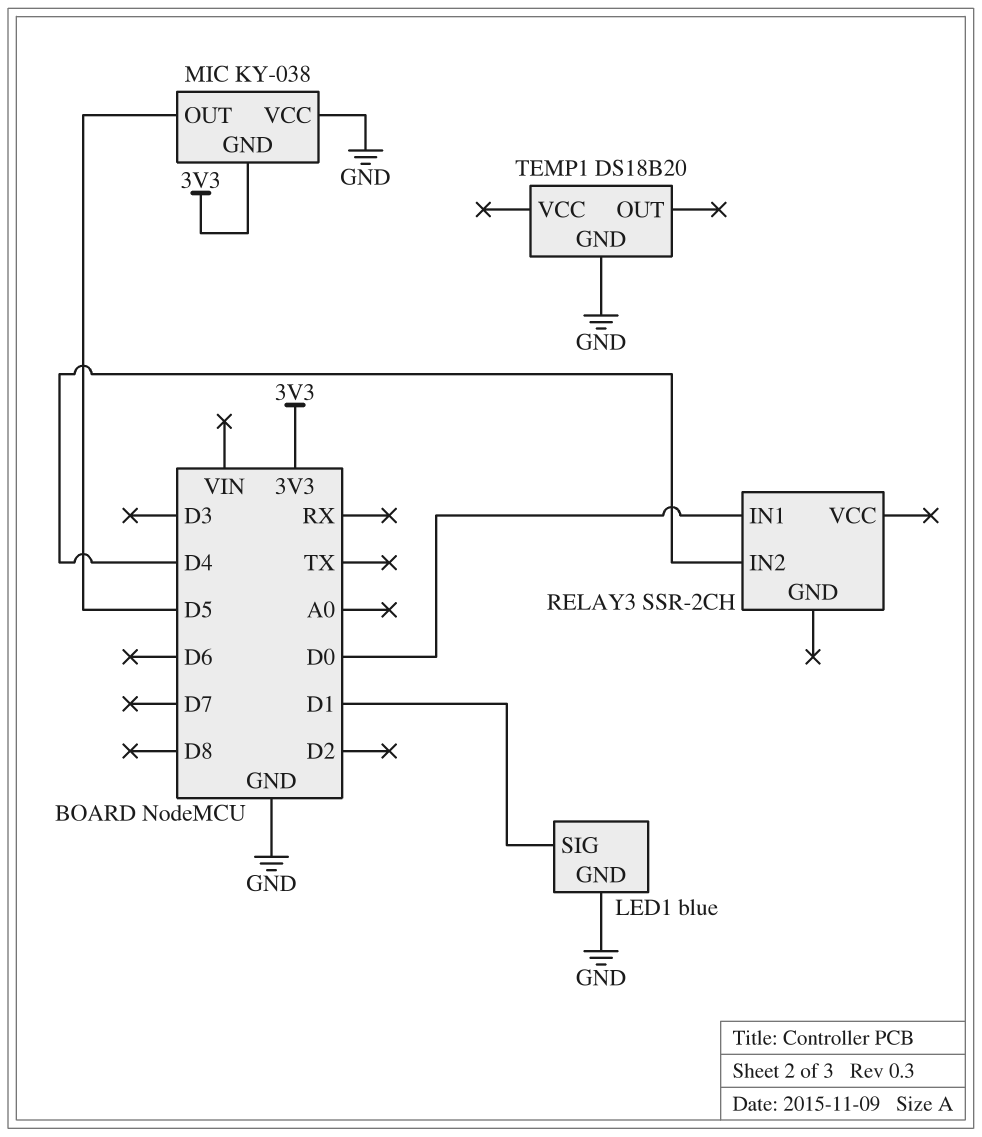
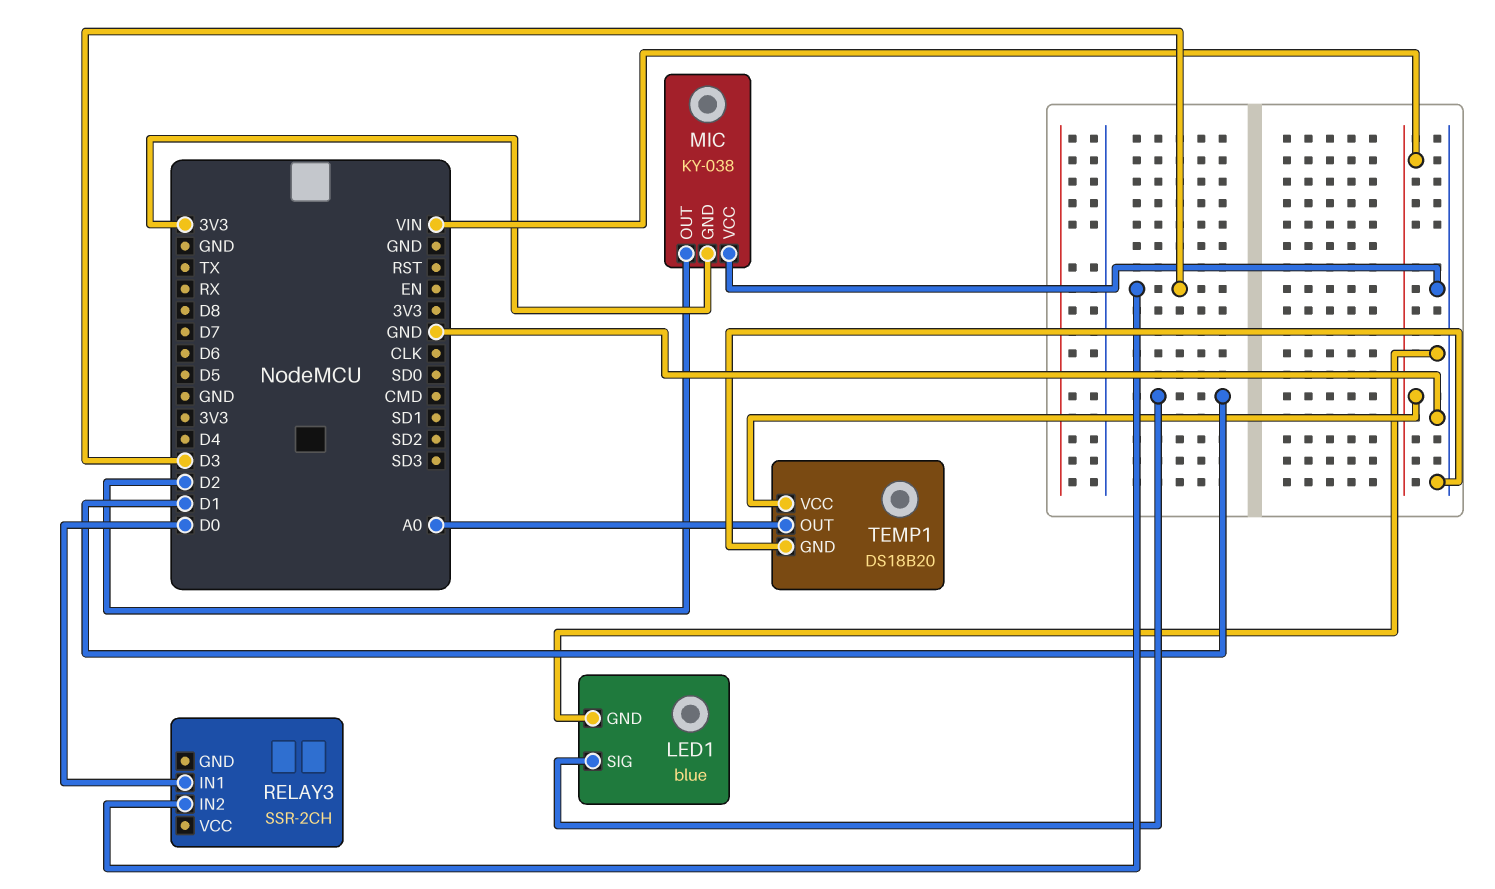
MIC pin OUT: D5 -> D2
RELAY3 pin IN2: D4 -> D3
TEMP1 pin OUT: none -> A0
TEMP1 pin VCC: none -> VIN

